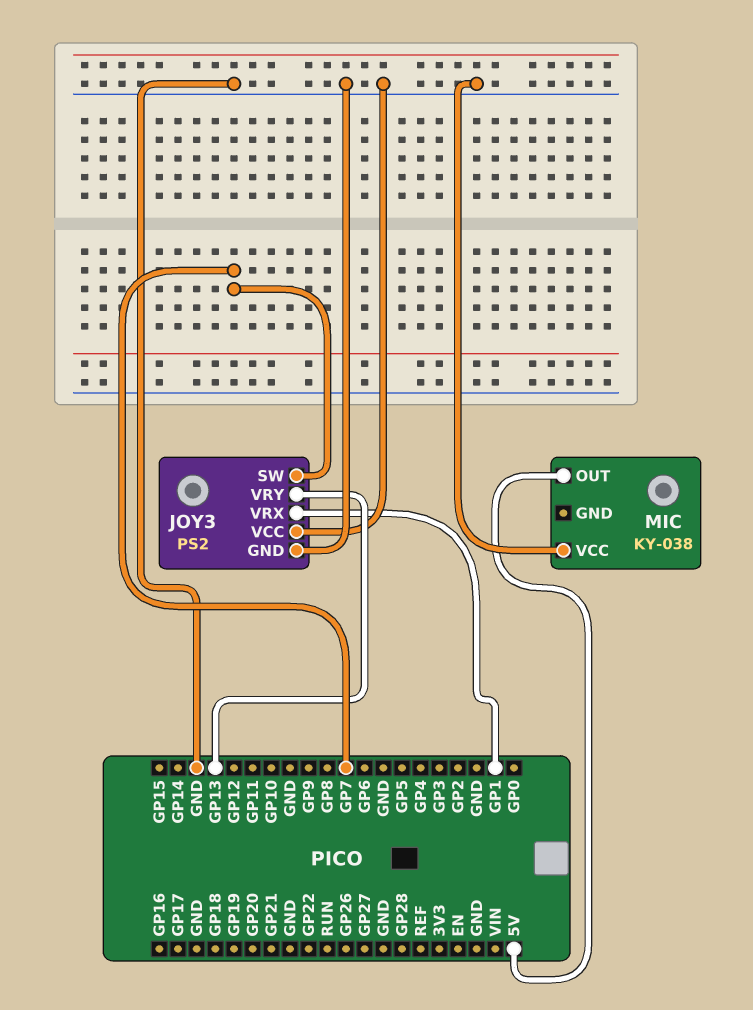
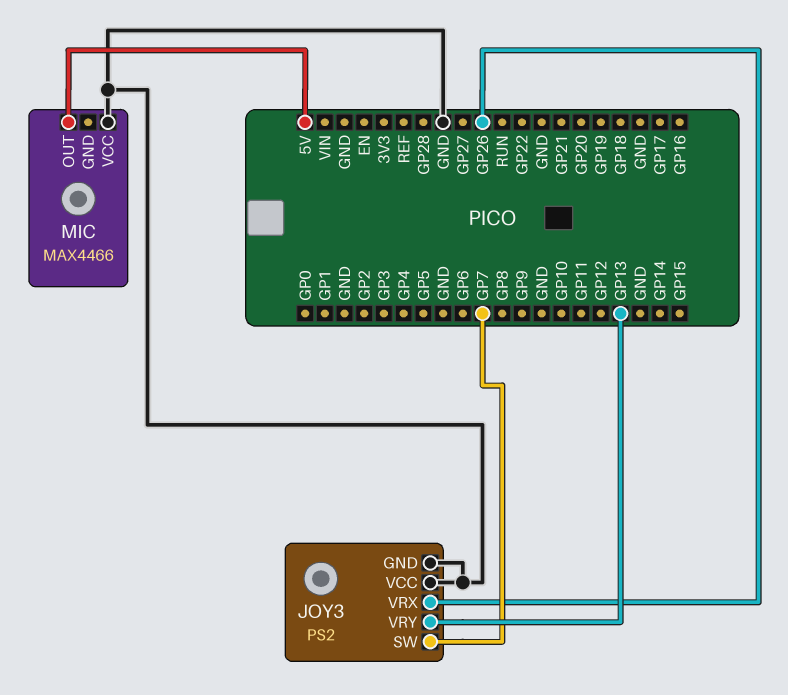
JOY3 pin VRX: GP1 -> GP26
MIC: KY-038 -> MAX4466

